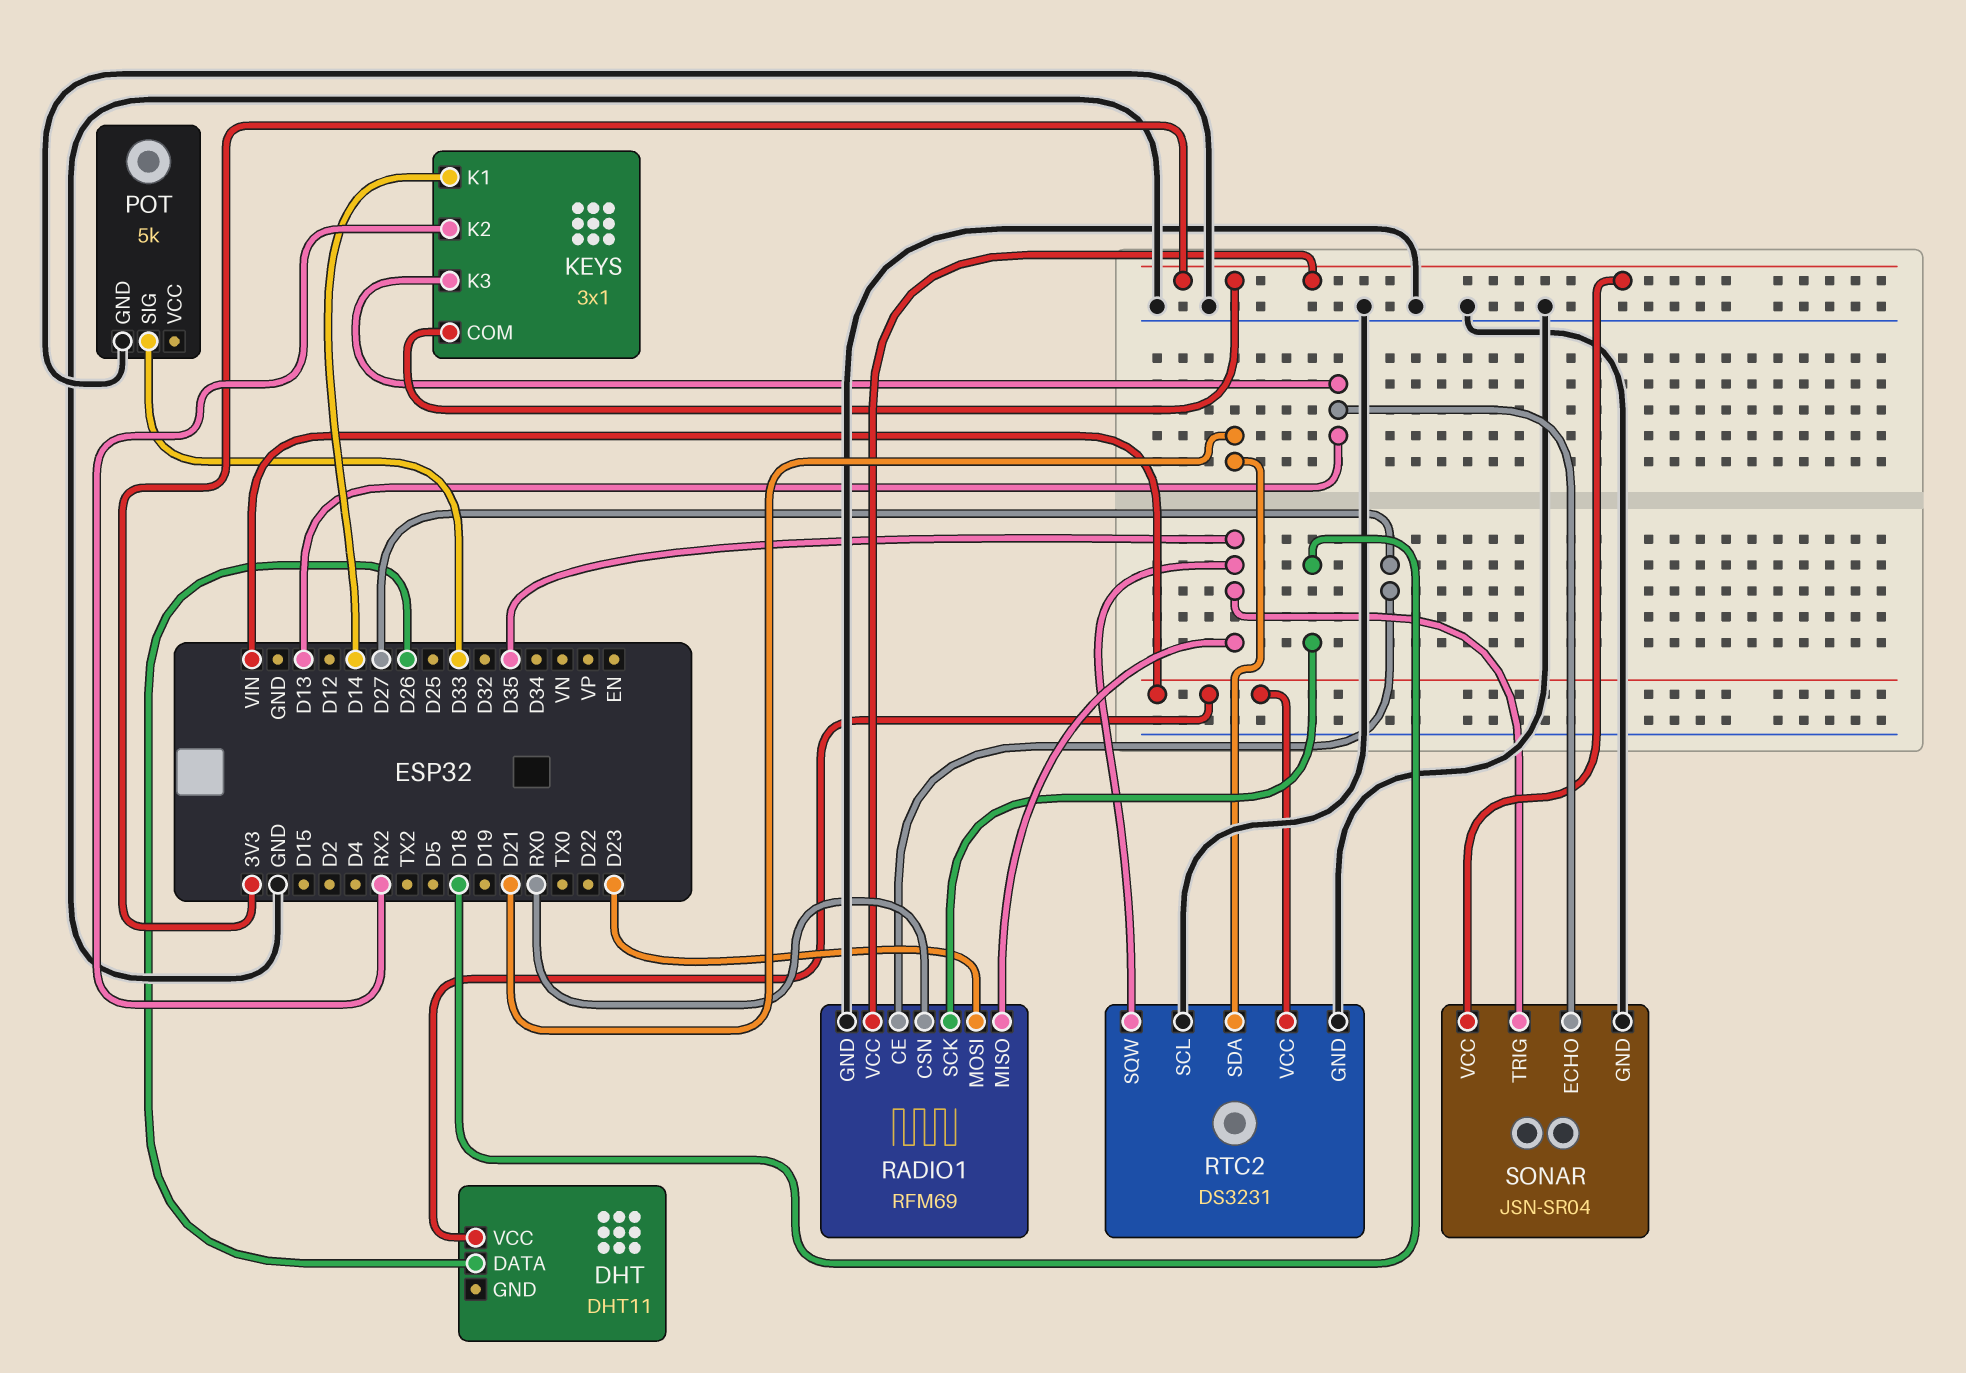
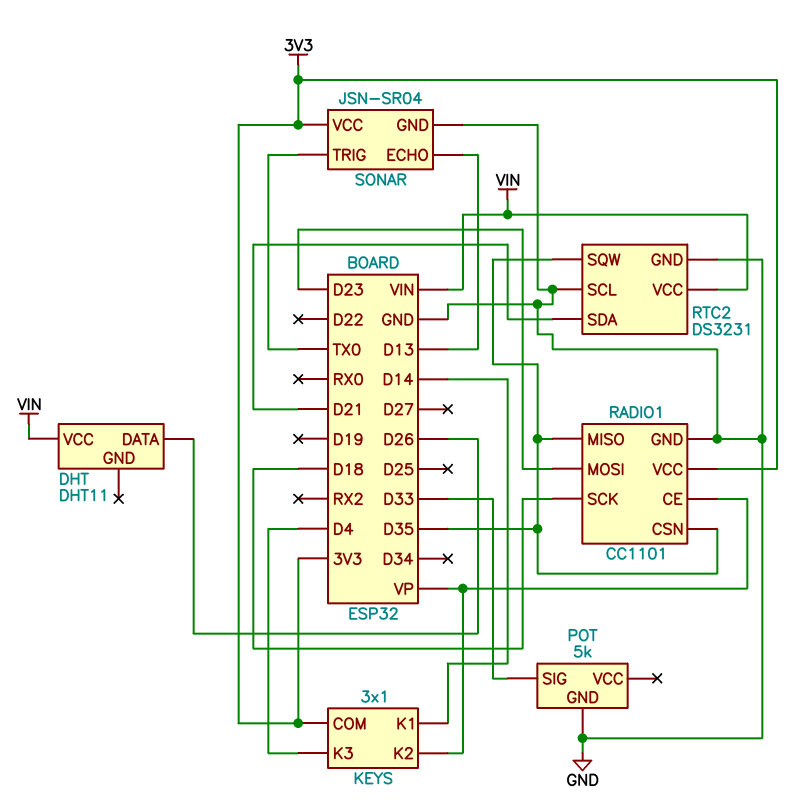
KEYS pin K2: RX2 -> VP
KEYS pin K3: D13 -> D4
RADIO1: RFM69 -> CC1101
RADIO1 pin CE: D27 -> VP
RADIO1 pin CSN: RX0 -> D35
SONAR pin TRIG: D35 -> TX0

